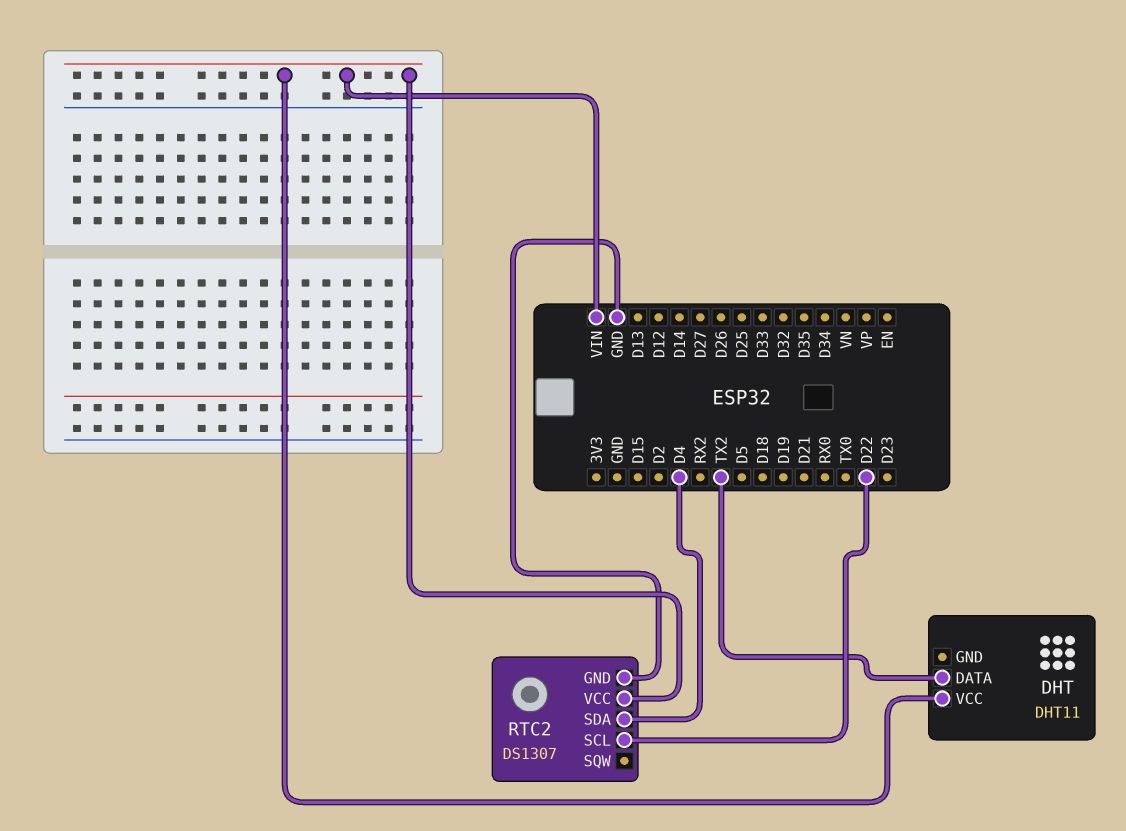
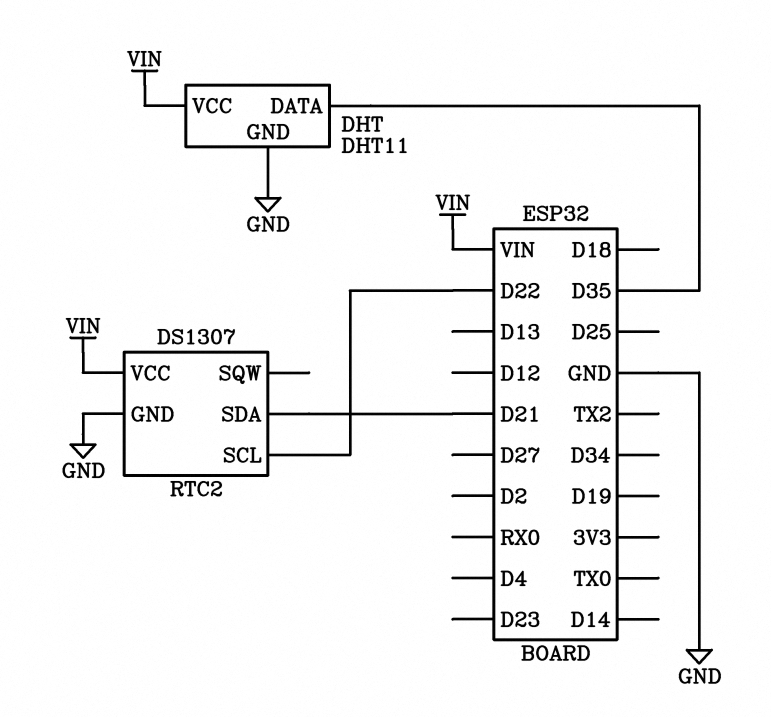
DHT pin DATA: TX2 -> D35
DHT pin GND: none -> GND
RTC2 pin SDA: D4 -> D21

